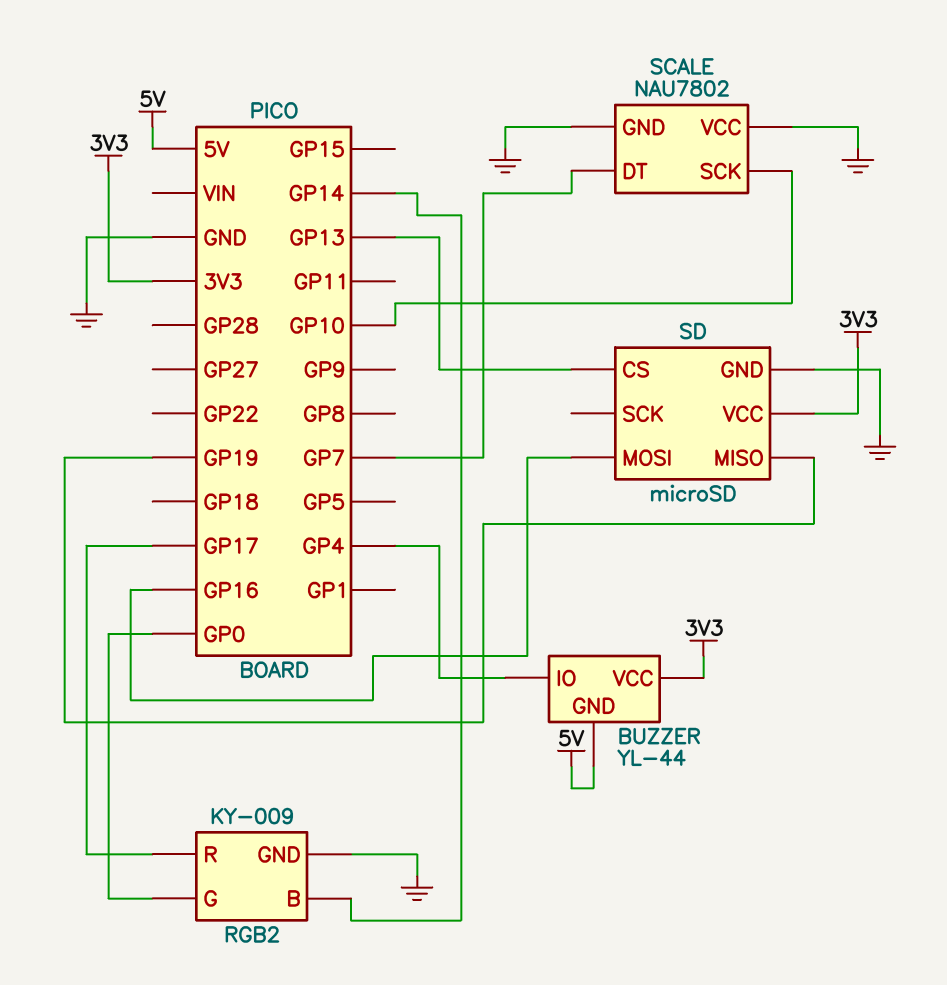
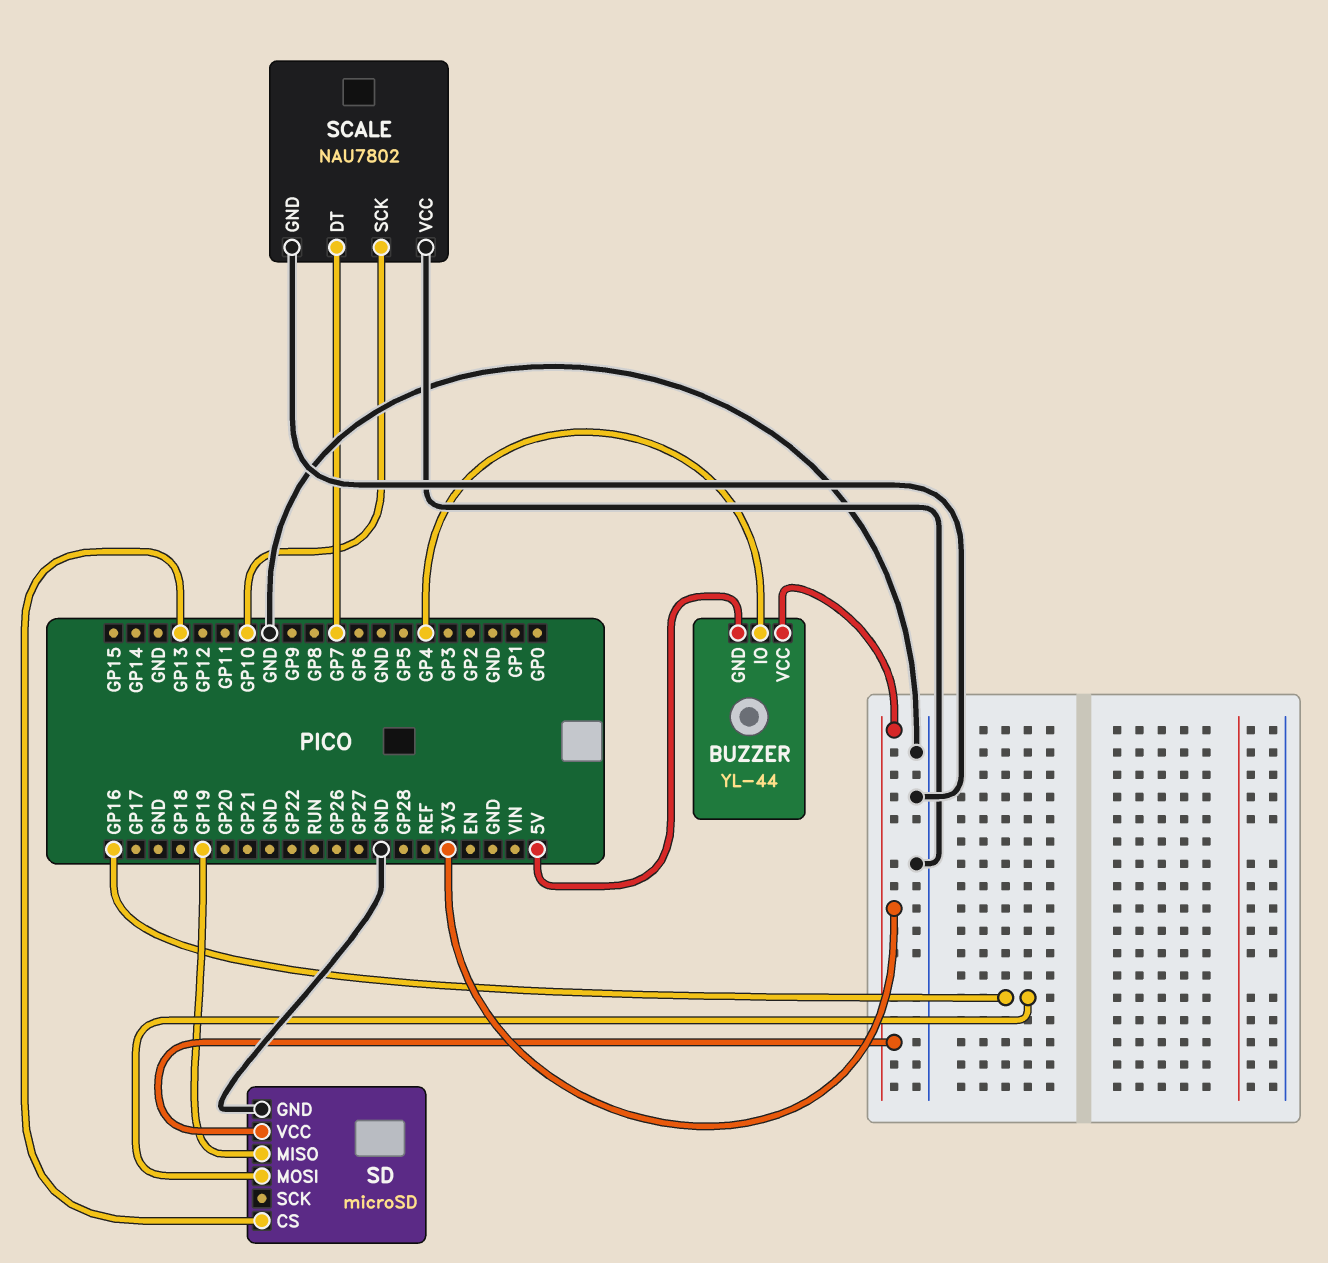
RGB2: KY-009 -> none
RGB2 pin B: GP14 -> none
RGB2 pin G: GP0 -> none
RGB2 pin GND: GND -> none
RGB2 pin R: GP17 -> none

